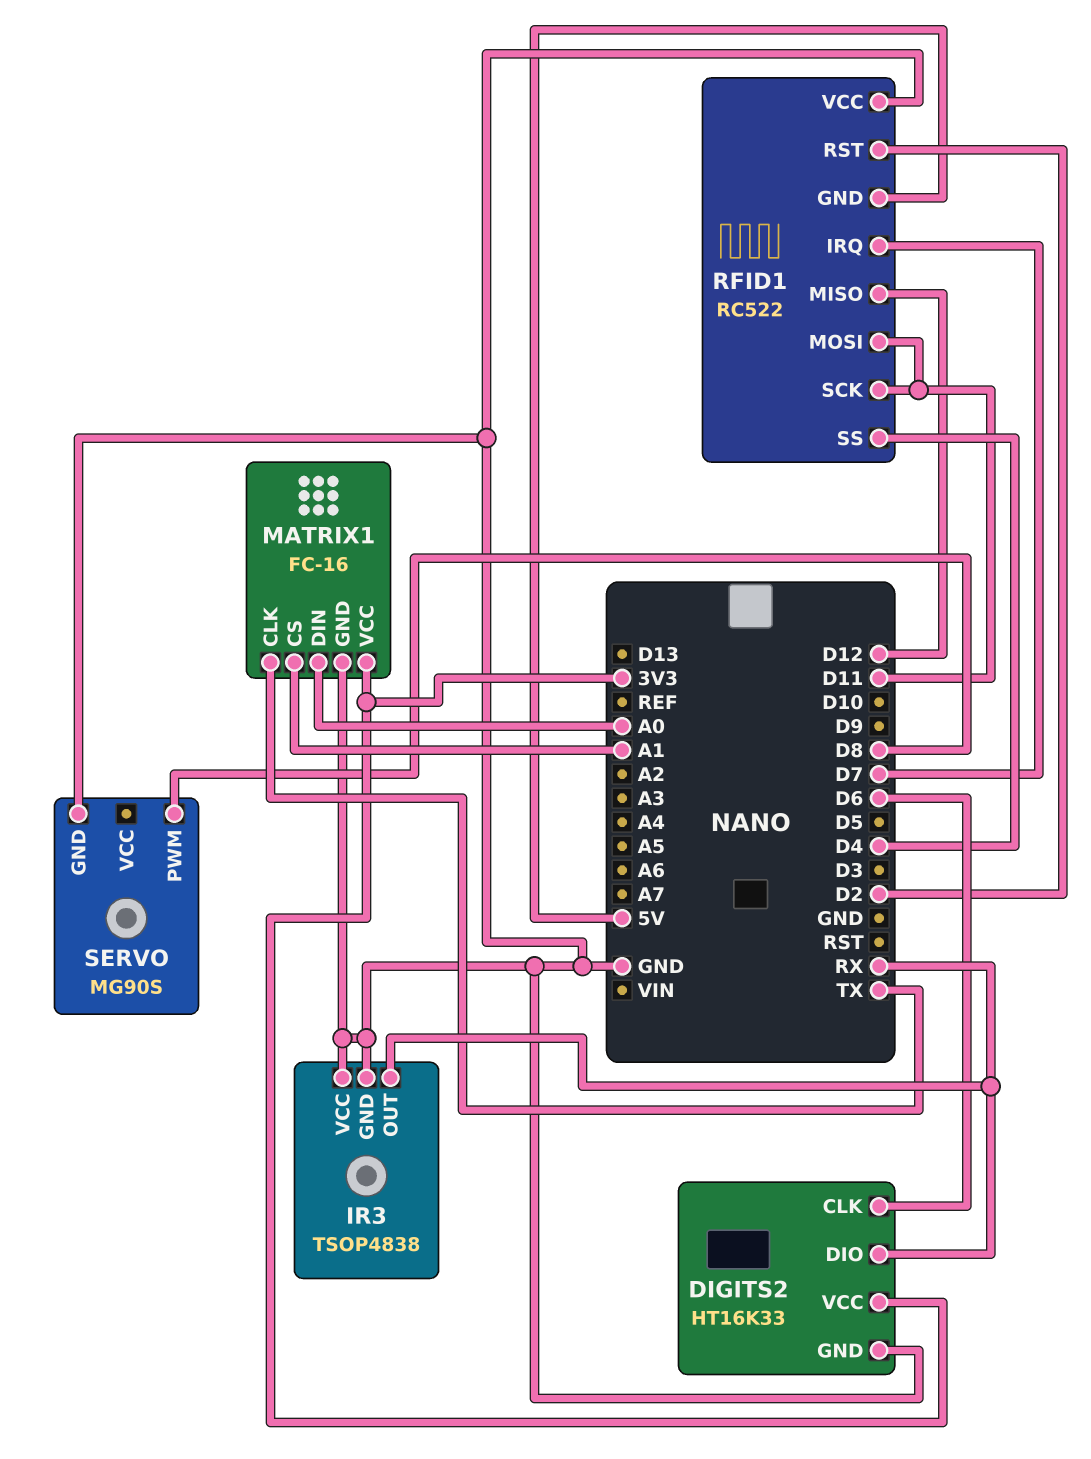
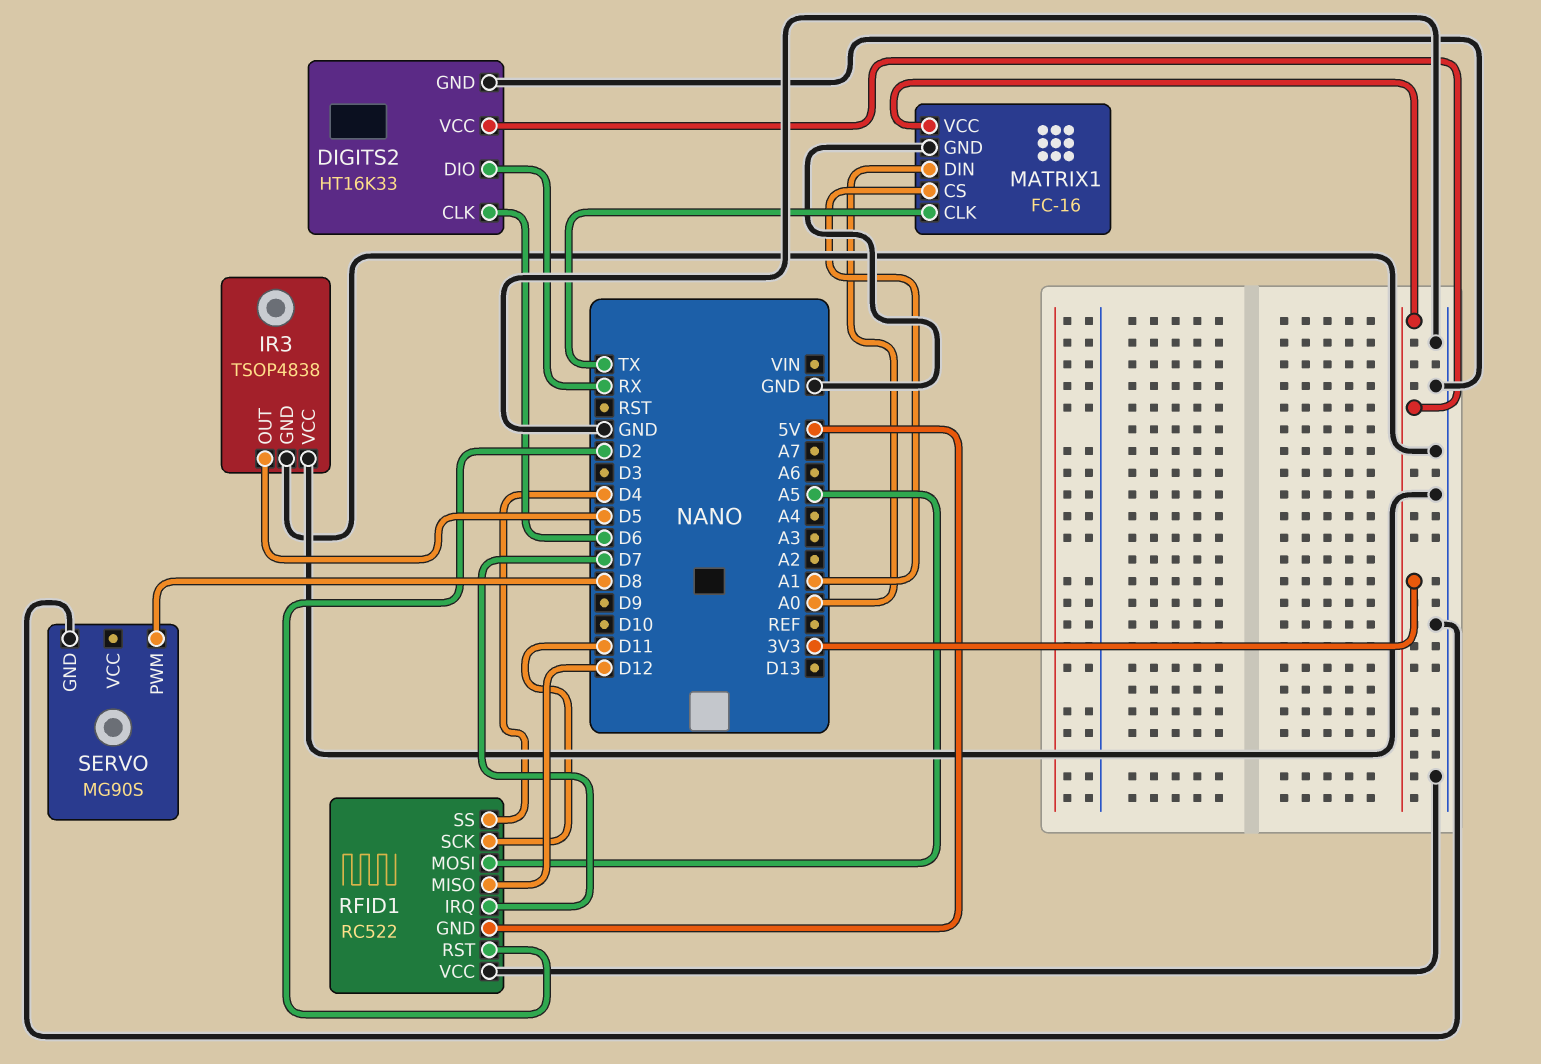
IR3 pin OUT: RX -> D5
RFID1 pin MOSI: D11 -> A5

